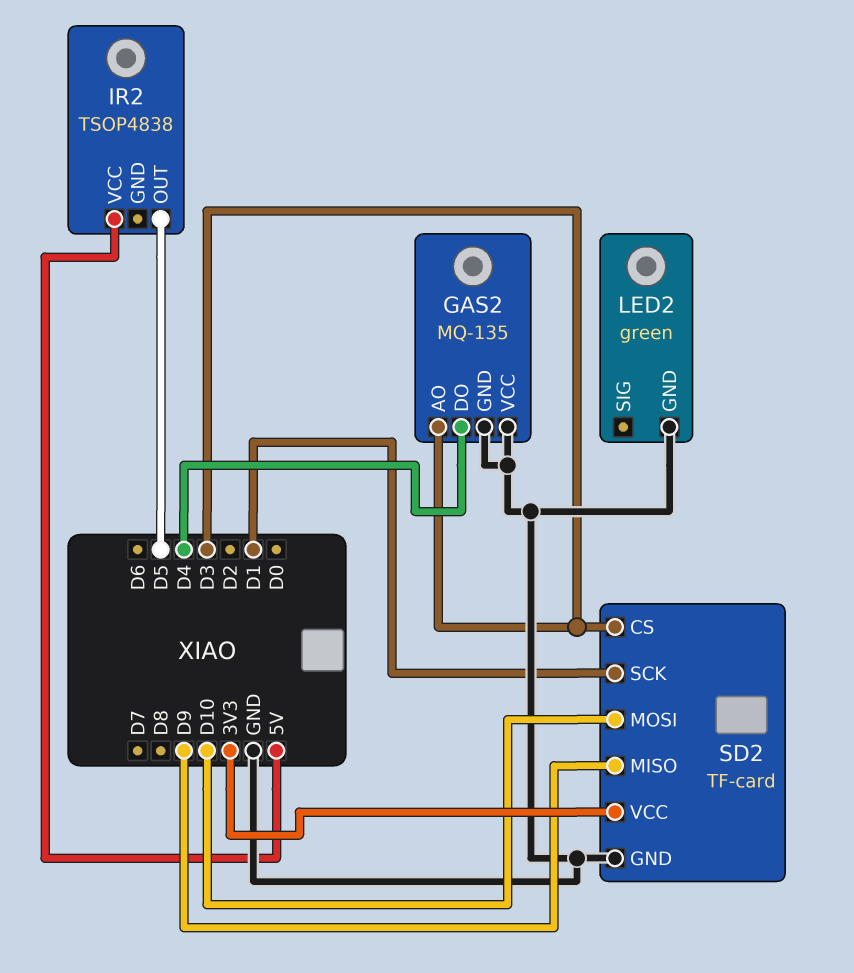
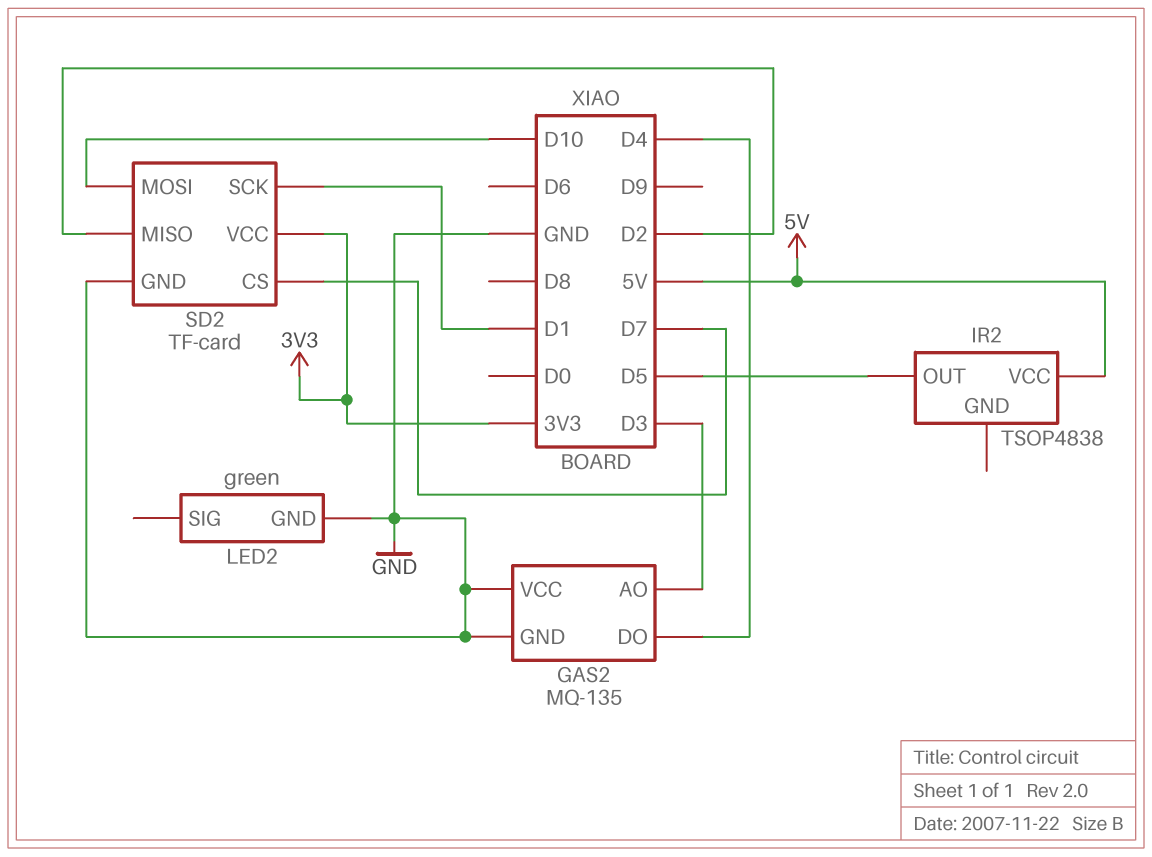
SD2 pin CS: D3 -> D7
SD2 pin MISO: D9 -> D2

